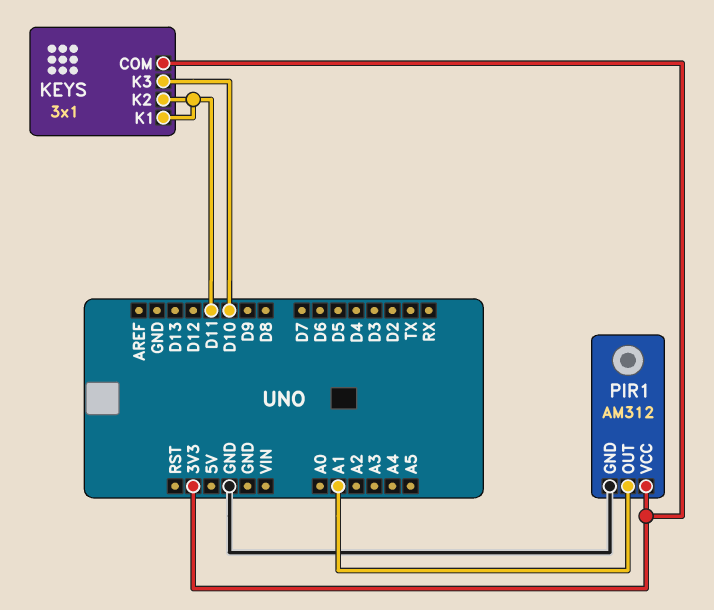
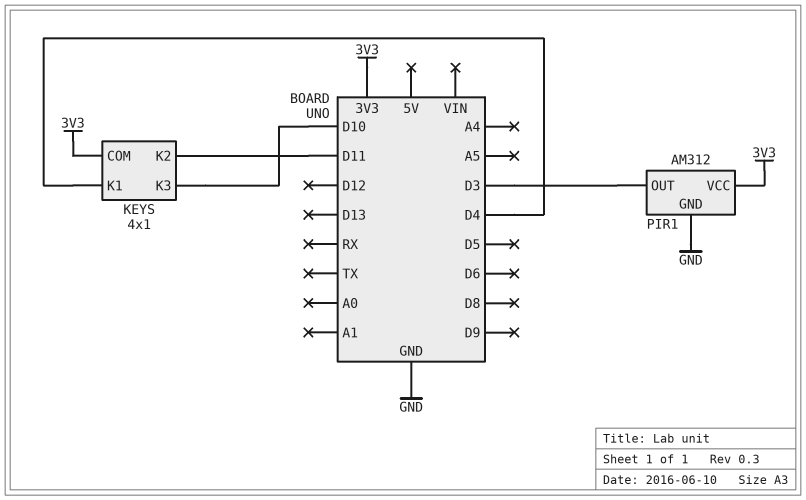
KEYS: 3x1 -> 4x1
KEYS pin K1: D11 -> D4
PIR1 pin OUT: A1 -> D3

